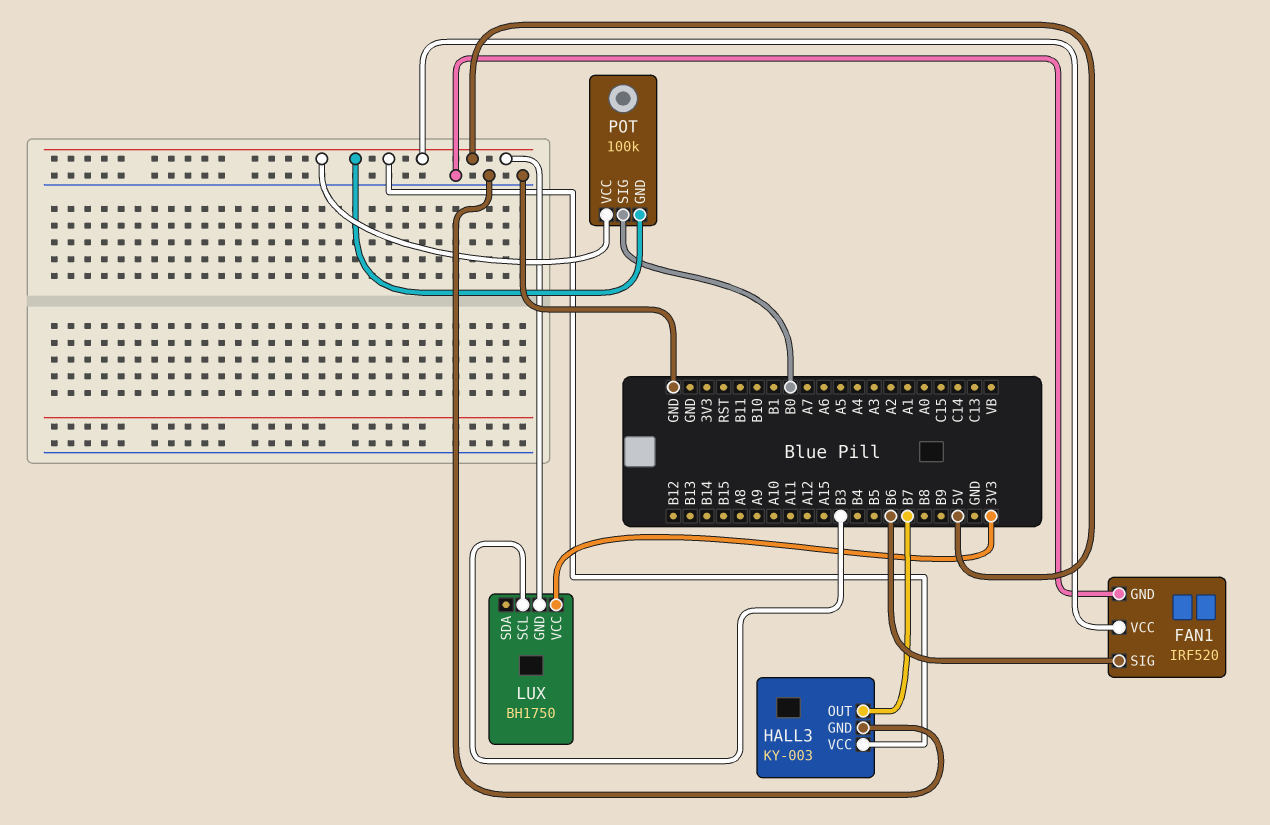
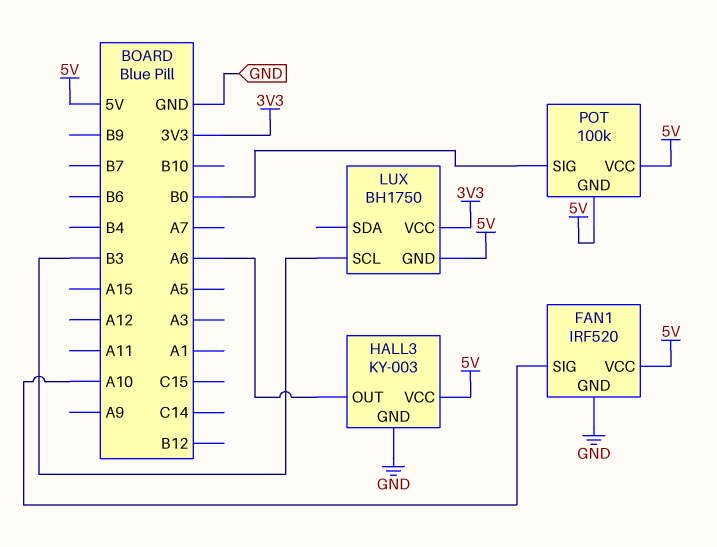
FAN1 pin SIG: B6 -> A10
HALL3 pin OUT: B7 -> A6

